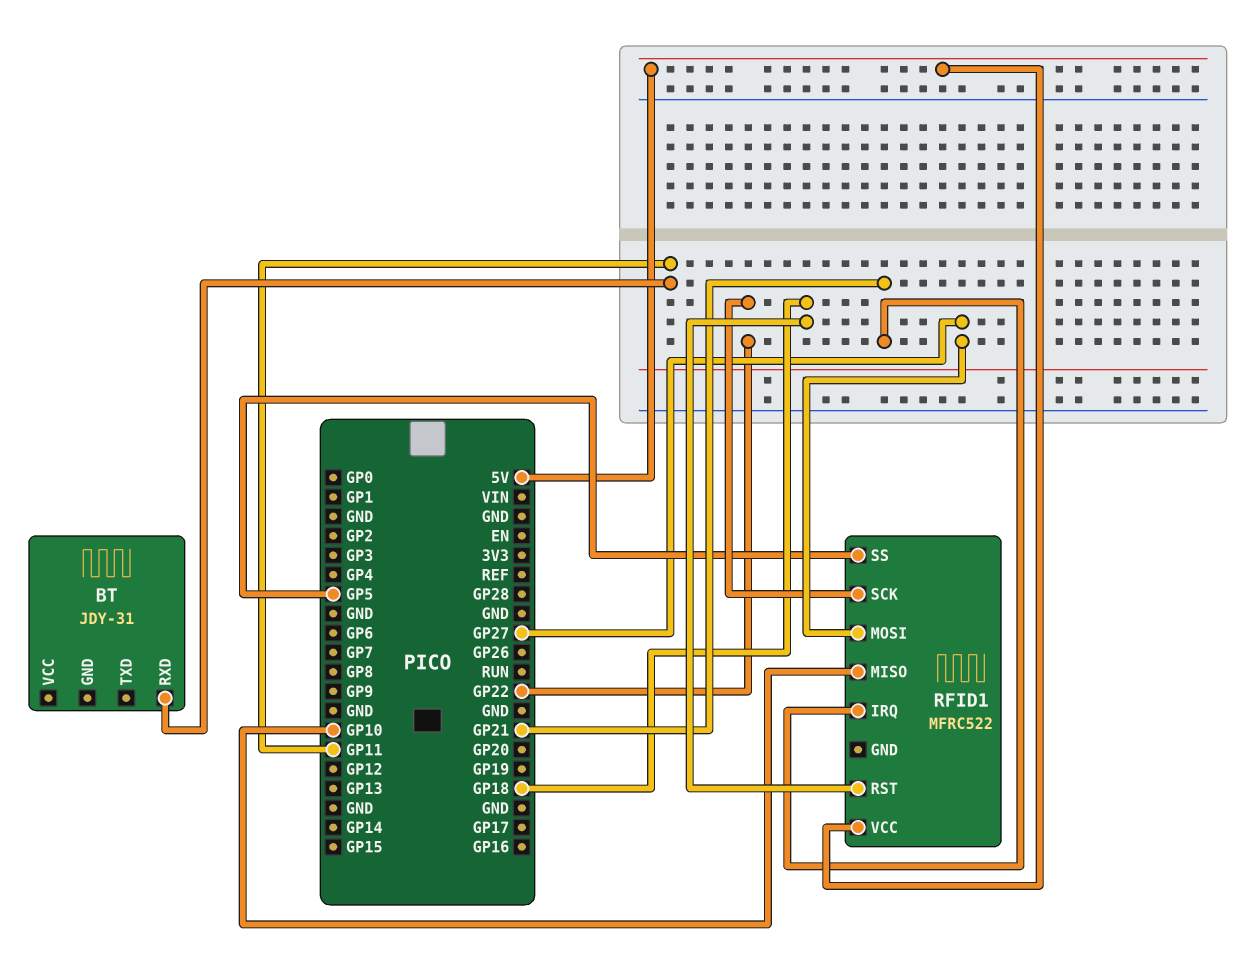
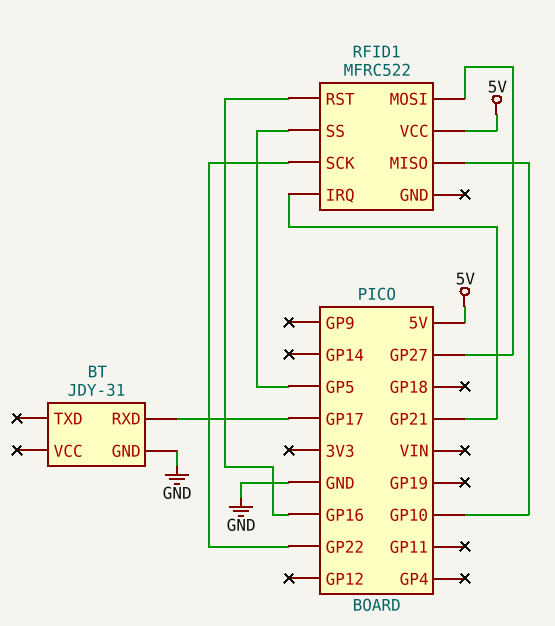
BT pin GND: none -> GND
BT pin RXD: GP11 -> GP17
RFID1 pin RST: GP18 -> GP16

